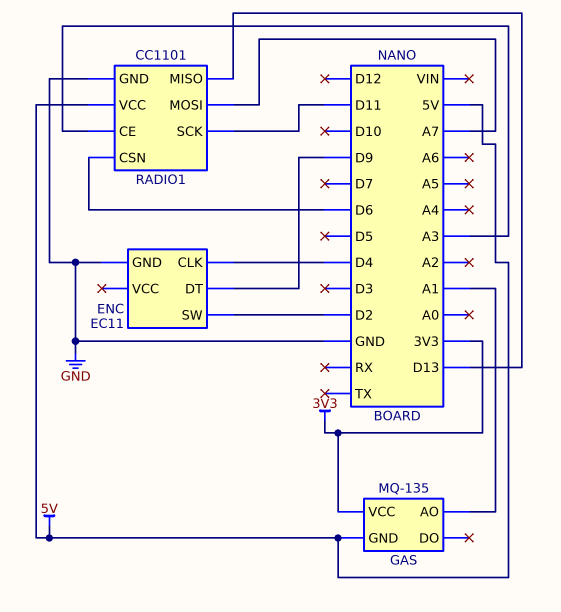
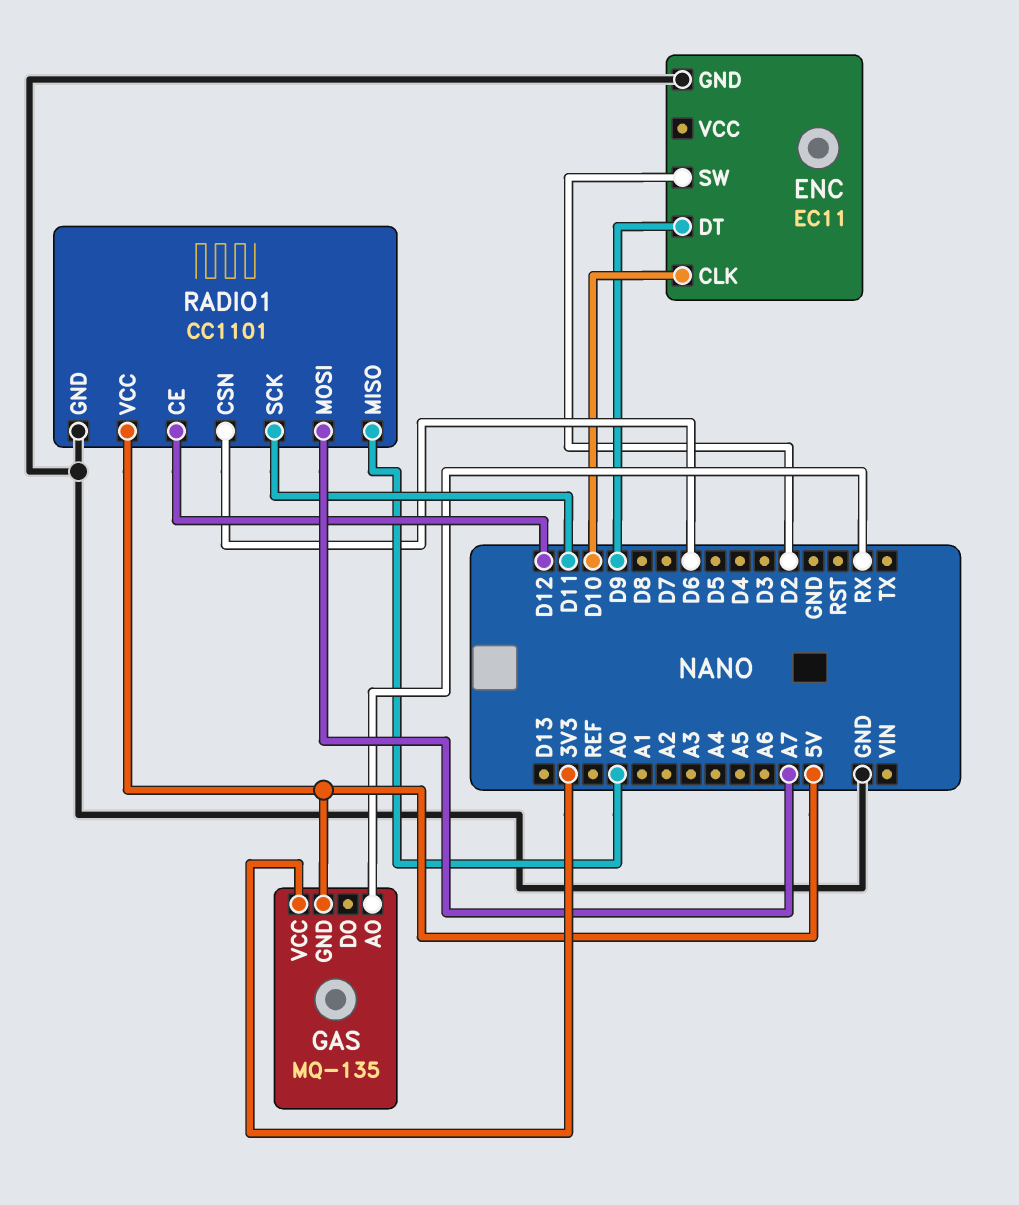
ENC pin CLK: D4 -> D10
GAS pin AO: A1 -> RX
RADIO1 pin CE: A3 -> D12
RADIO1 pin MISO: D13 -> A0

